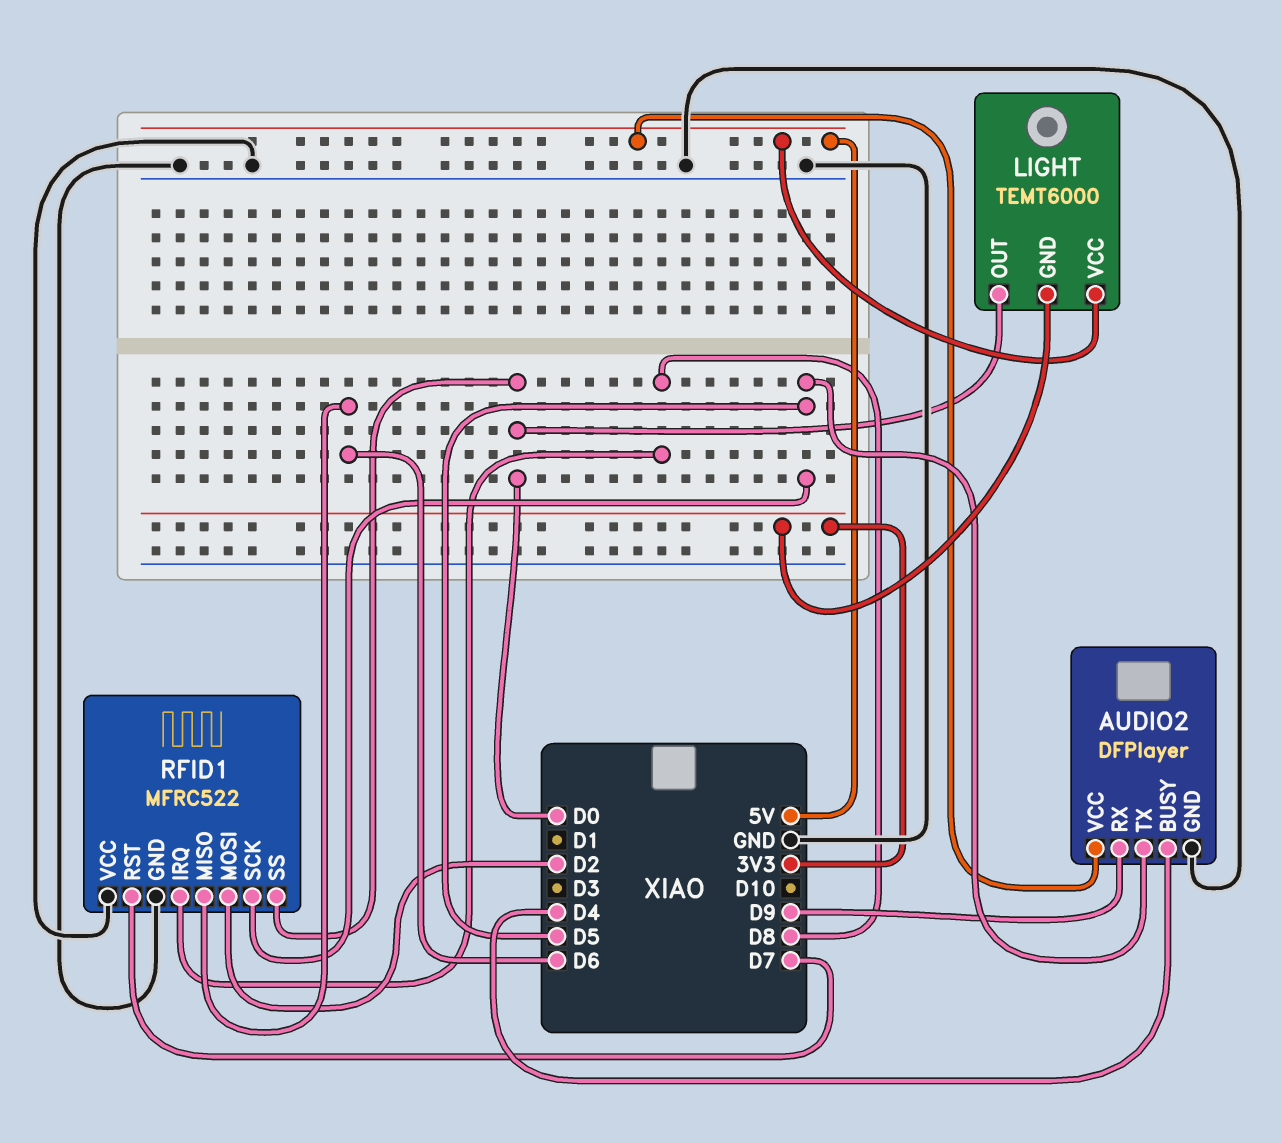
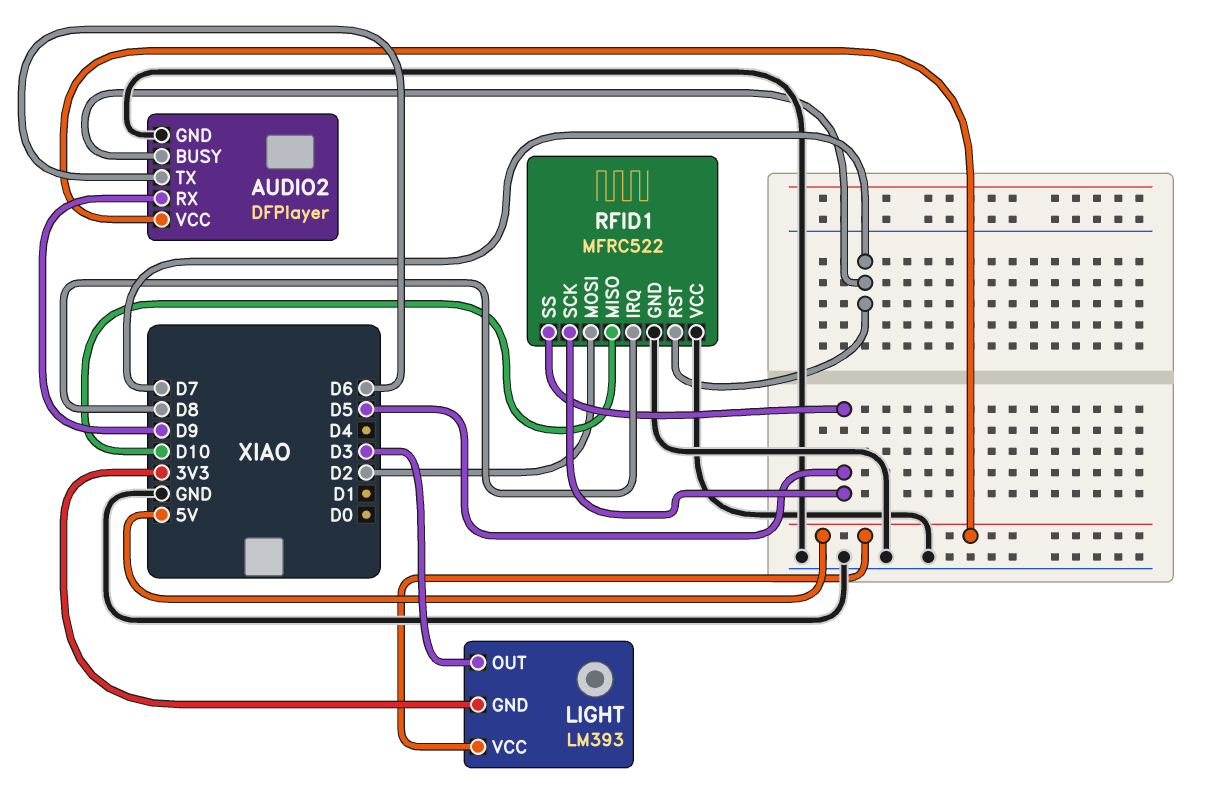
AUDIO2 pin BUSY: D4 -> D7
AUDIO2 pin TX: D5 -> D6
LIGHT: TEMT6000 -> LM393
LIGHT pin OUT: D0 -> D3
RFID1 pin MISO: D6 -> D10
RFID1 pin SS: D0 -> D5

